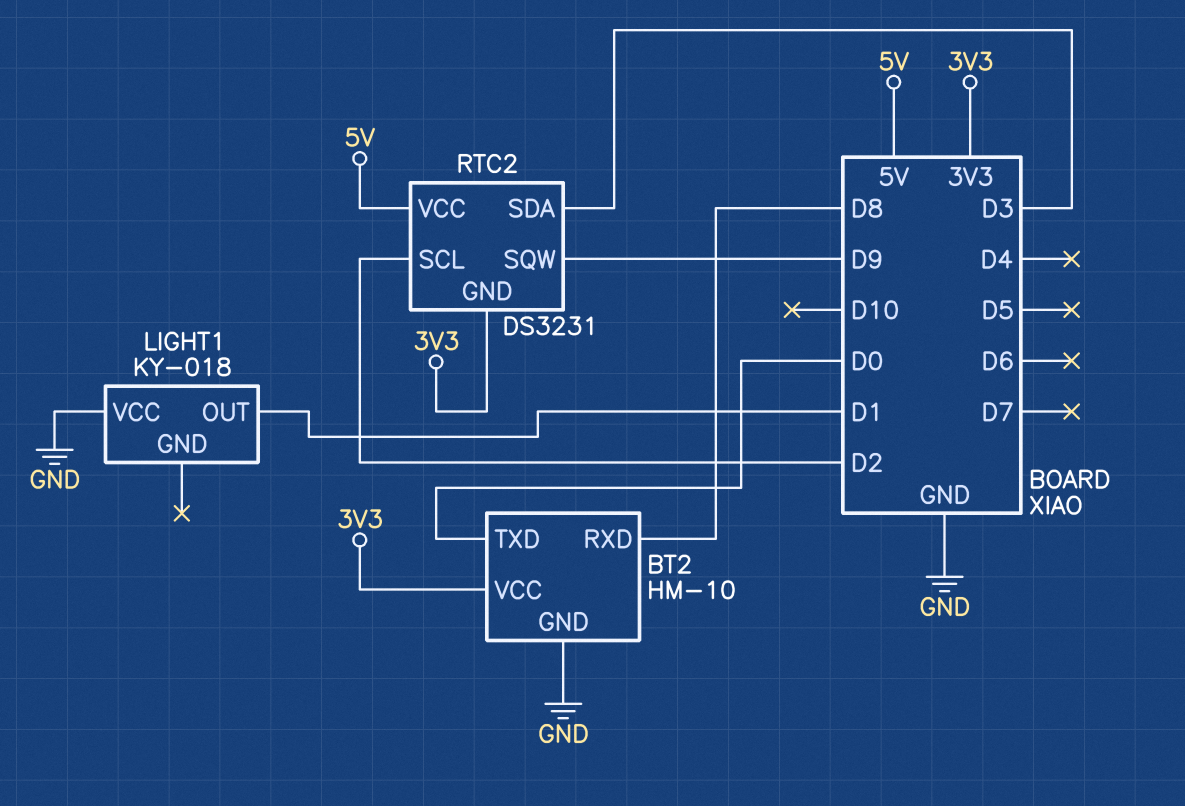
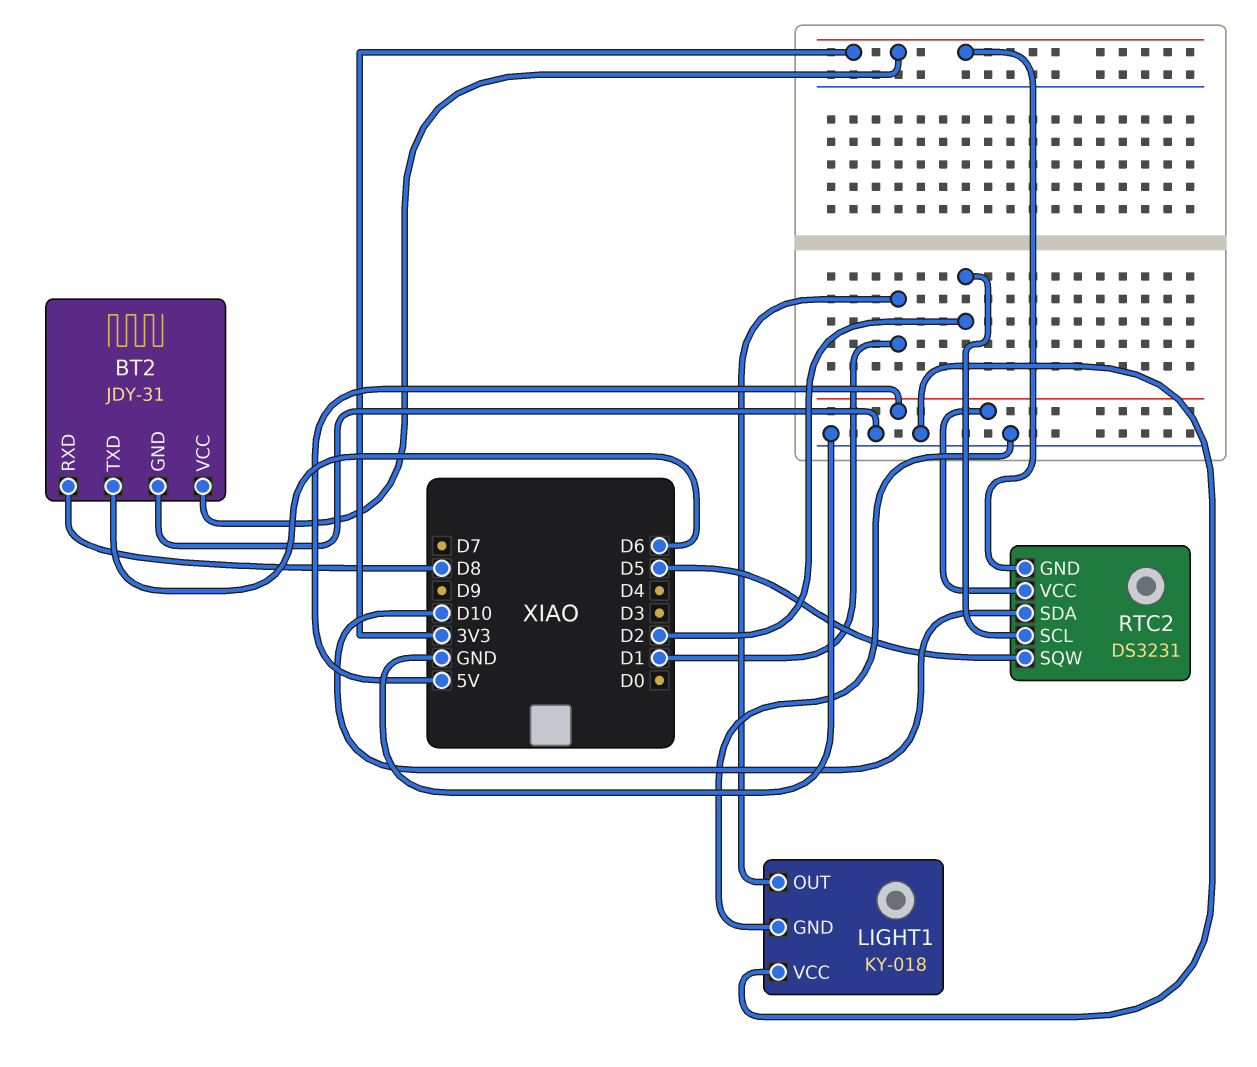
BT2: HM-10 -> JDY-31
BT2 pin TXD: D0 -> D6
LIGHT1 pin GND: none -> GND
RTC2 pin SDA: D3 -> D10
RTC2 pin SQW: D9 -> D5

